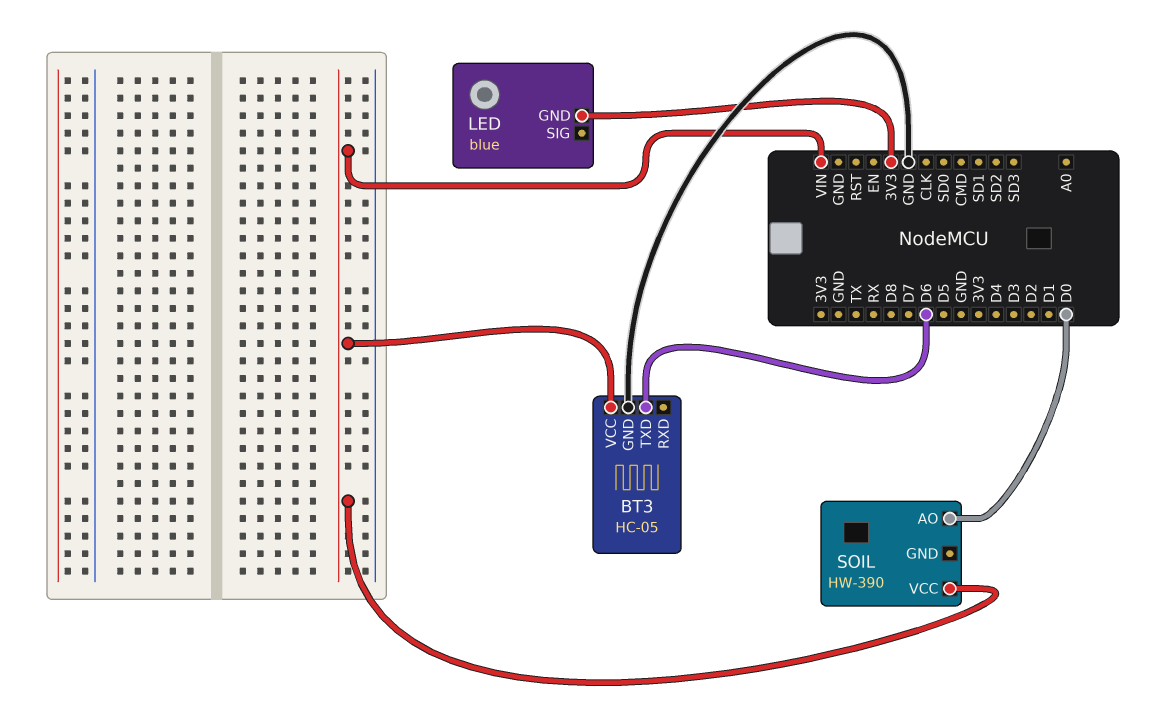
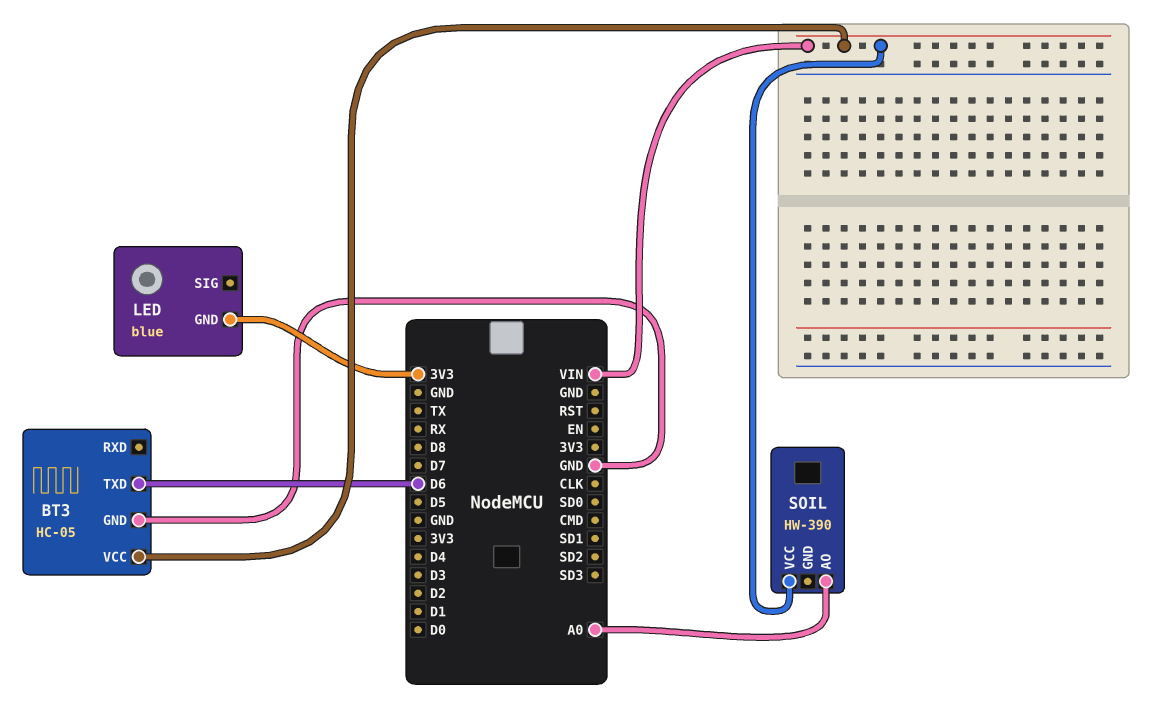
SOIL pin AO: D0 -> A0

